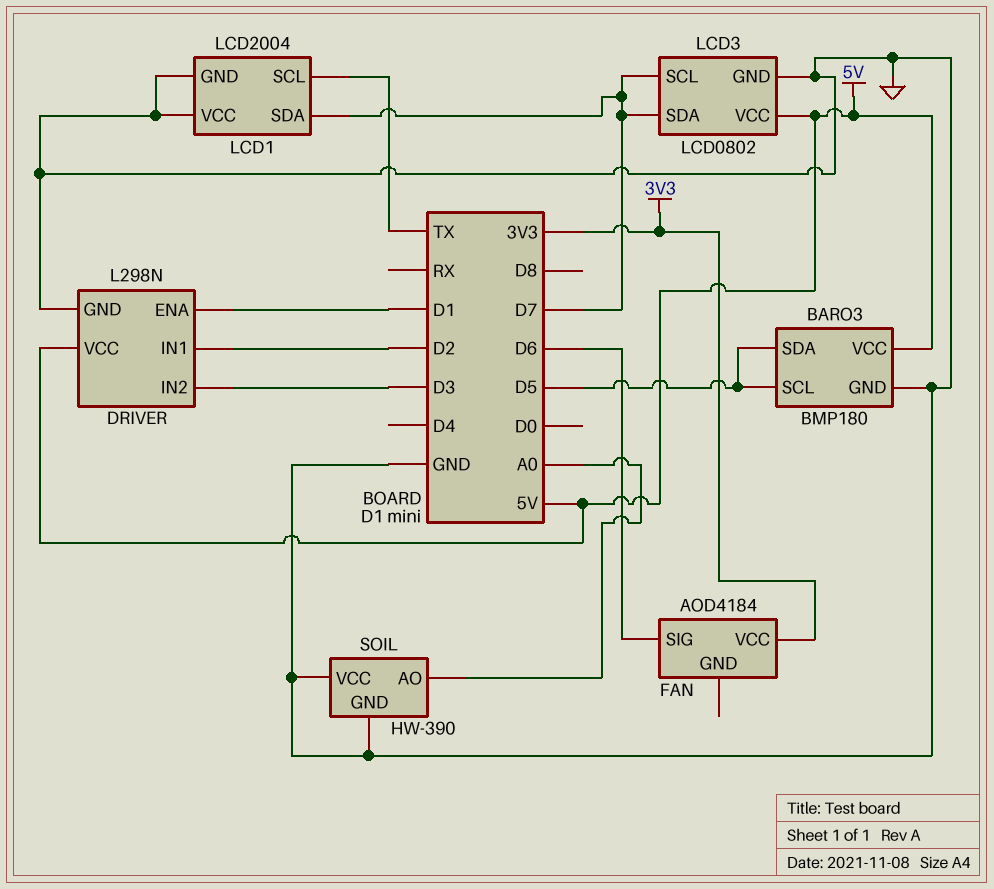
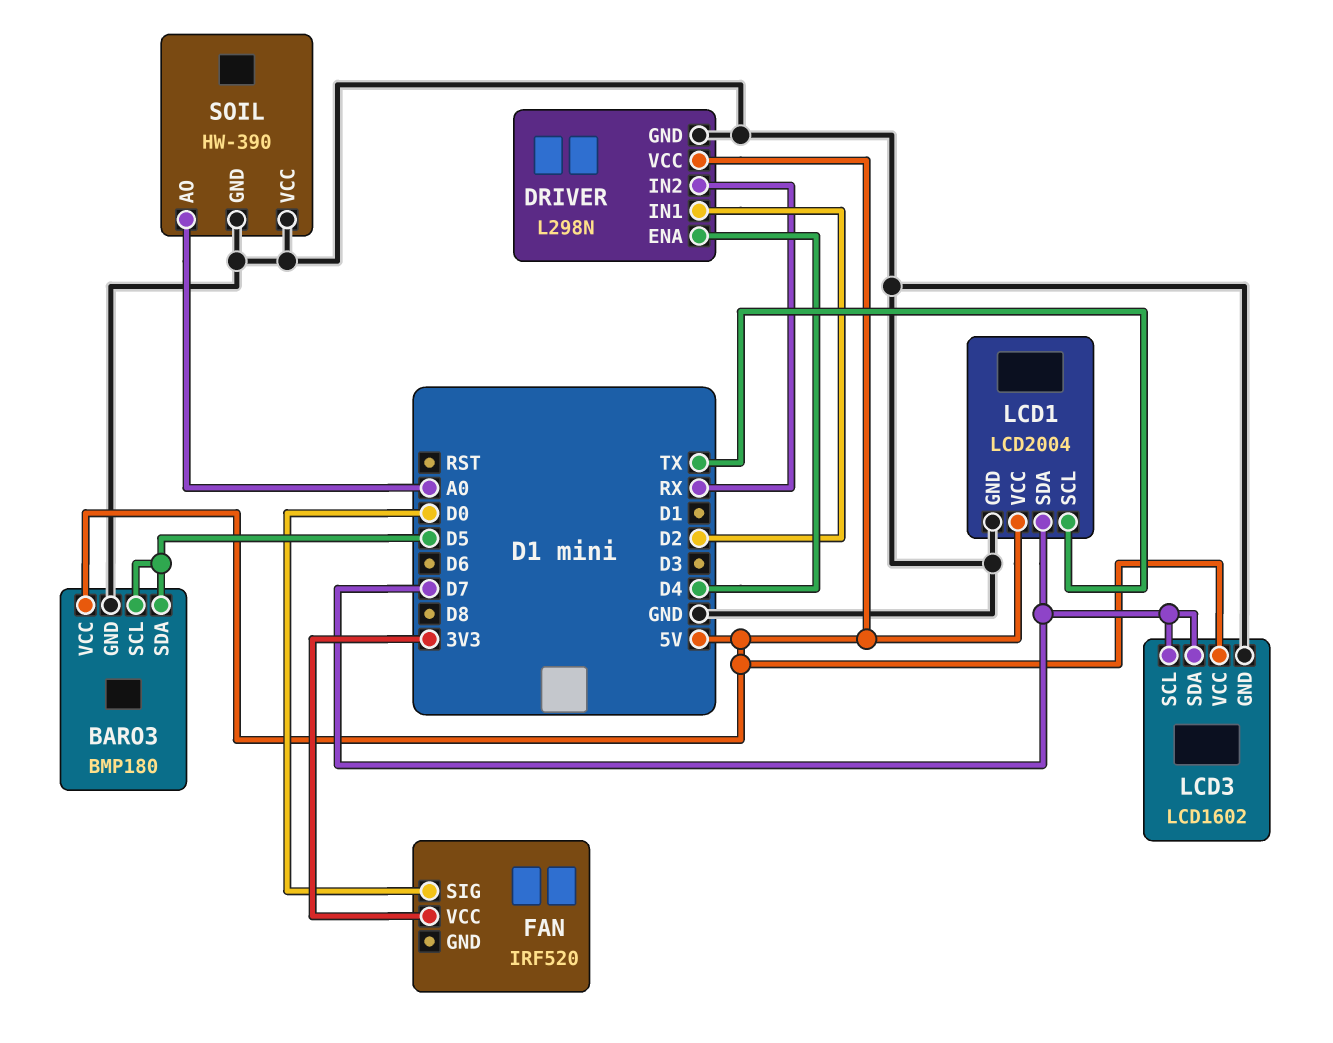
DRIVER pin ENA: D1 -> D4
DRIVER pin IN2: D3 -> RX
FAN: AOD4184 -> IRF520
FAN pin SIG: D6 -> D0
LCD1 pin VCC: GND -> 5V
LCD3: LCD0802 -> LCD1602

